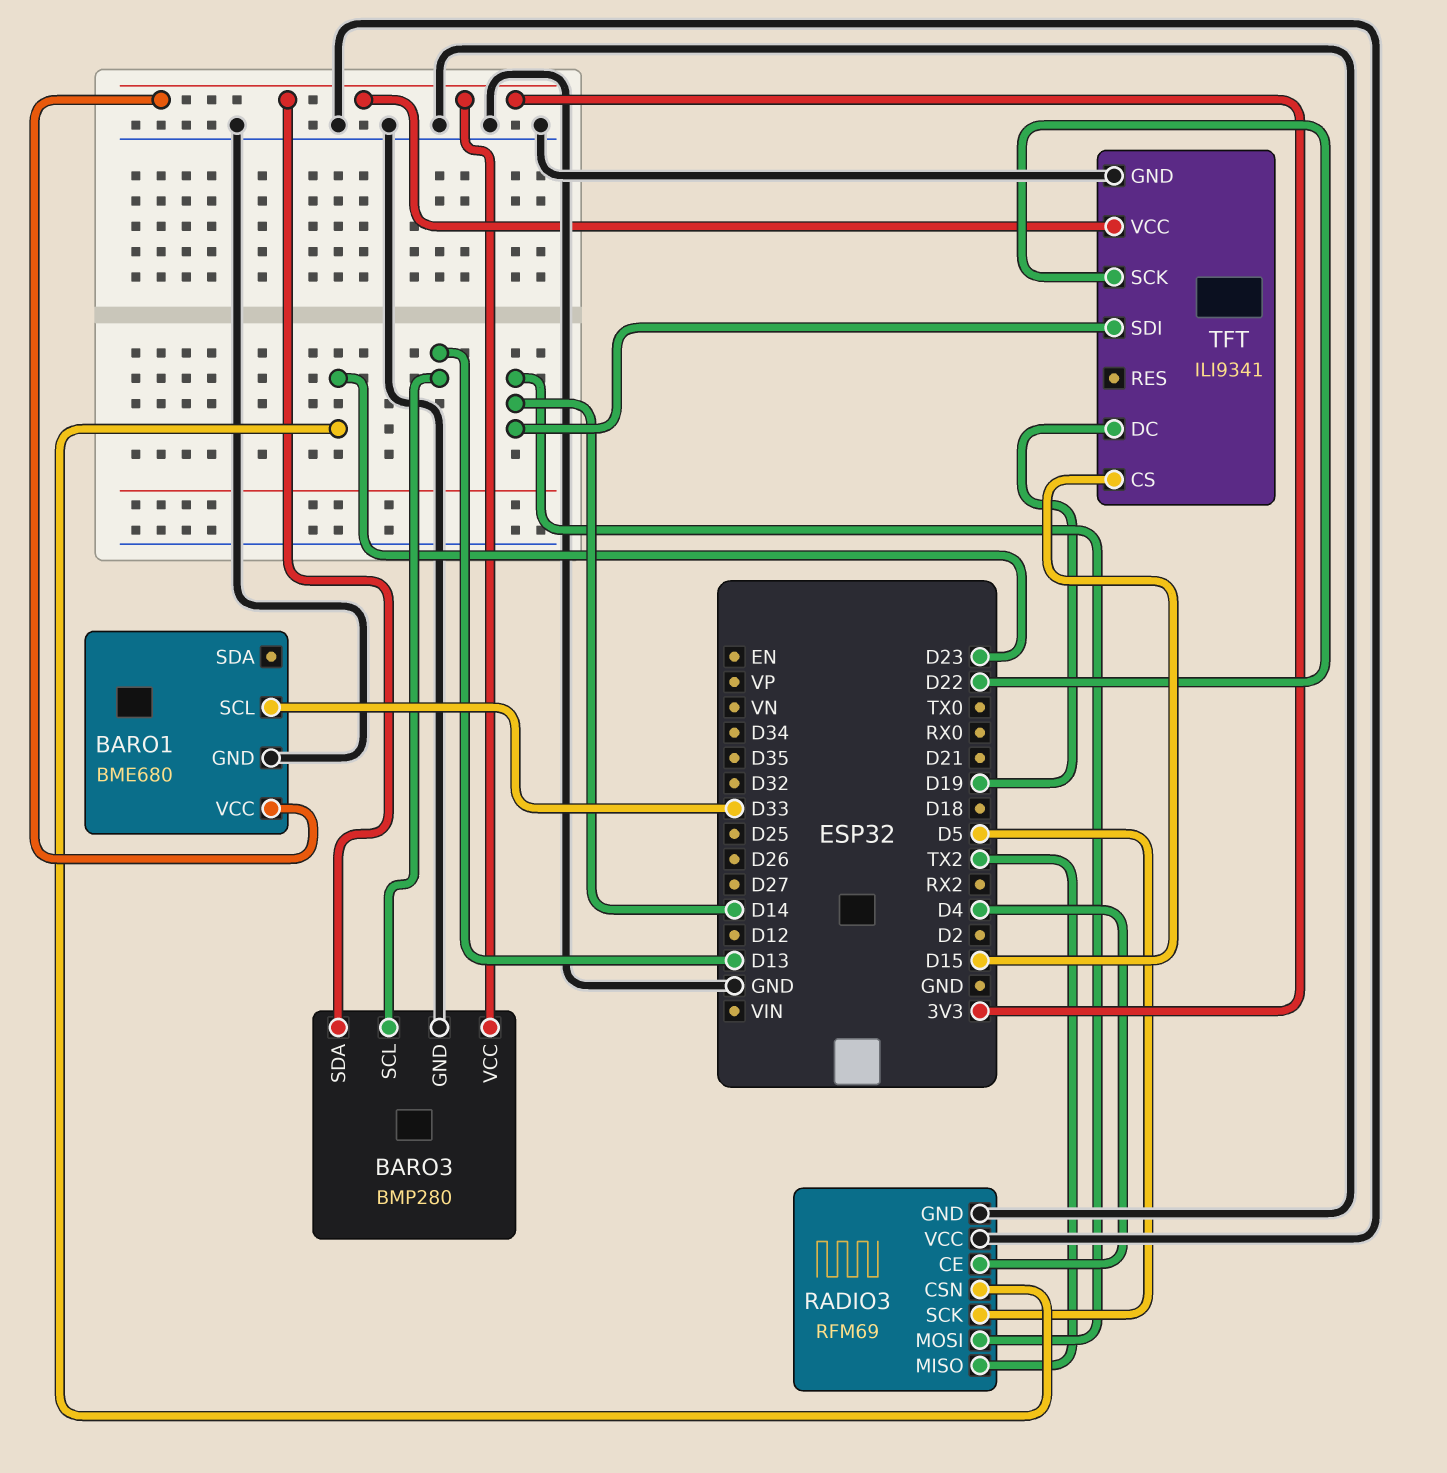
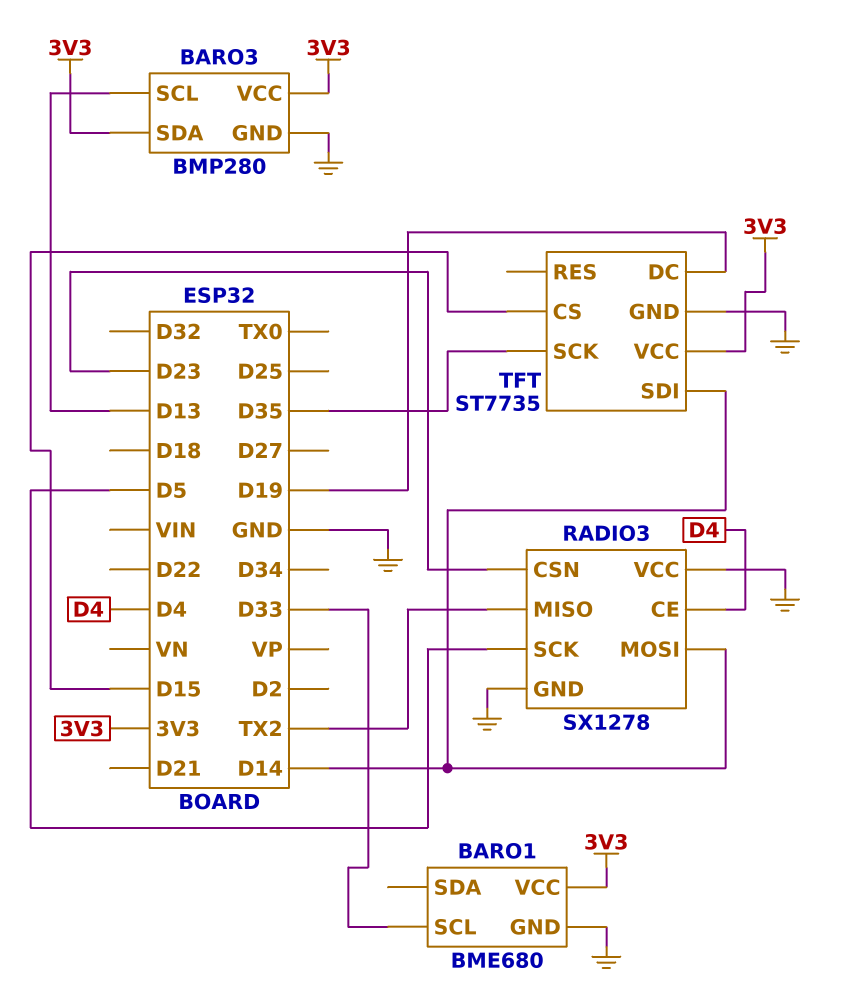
RADIO3: RFM69 -> SX1278
TFT: ILI9341 -> ST7735
TFT pin SCK: D22 -> D35

